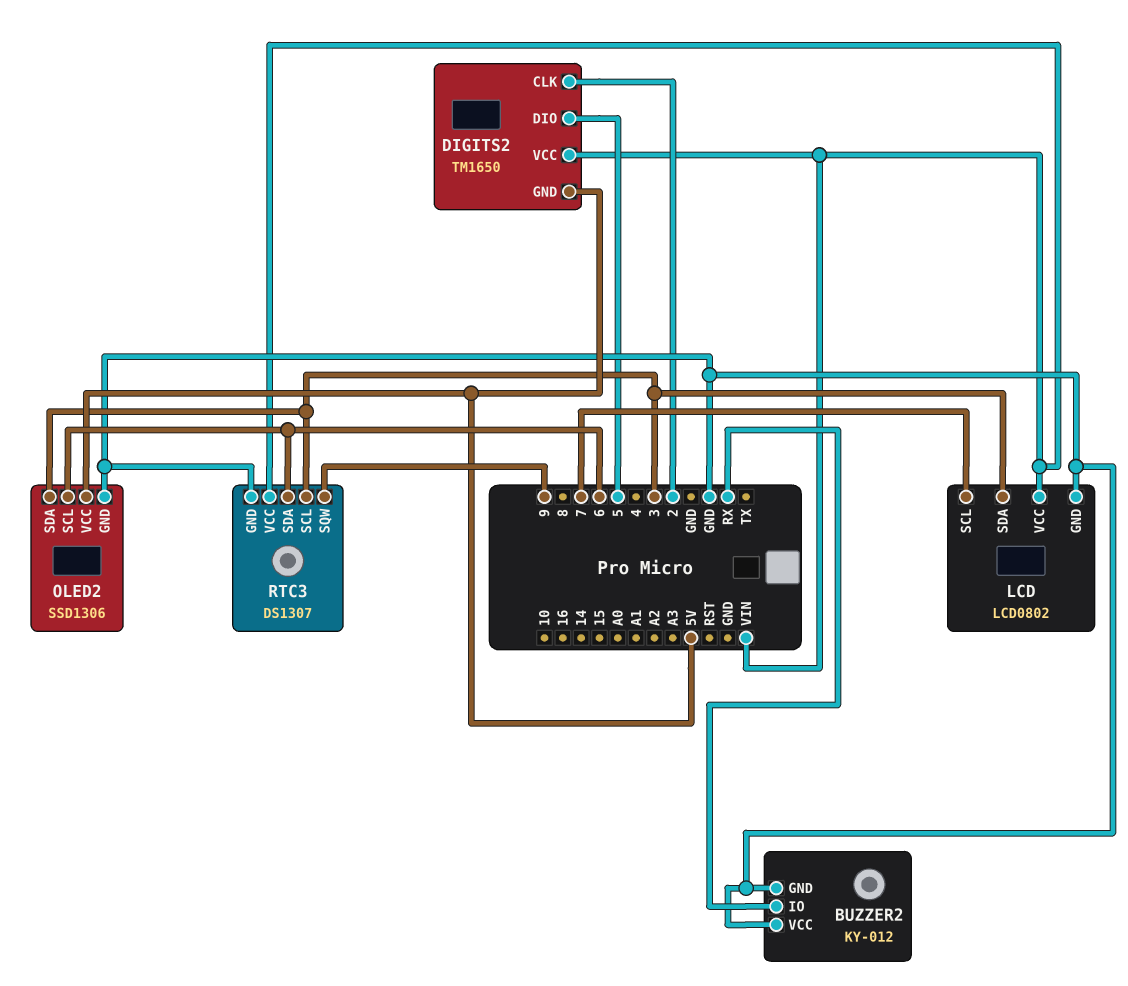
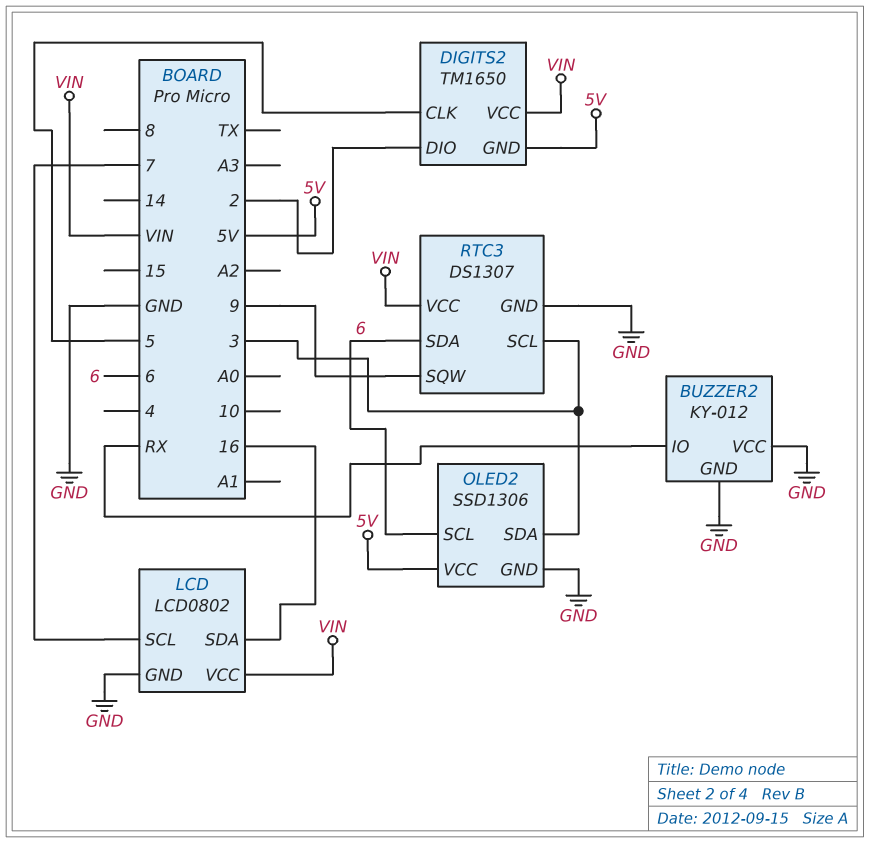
DIGITS2 pin CLK: 2 -> 5
DIGITS2 pin DIO: 5 -> 2
LCD pin SDA: 3 -> 16

